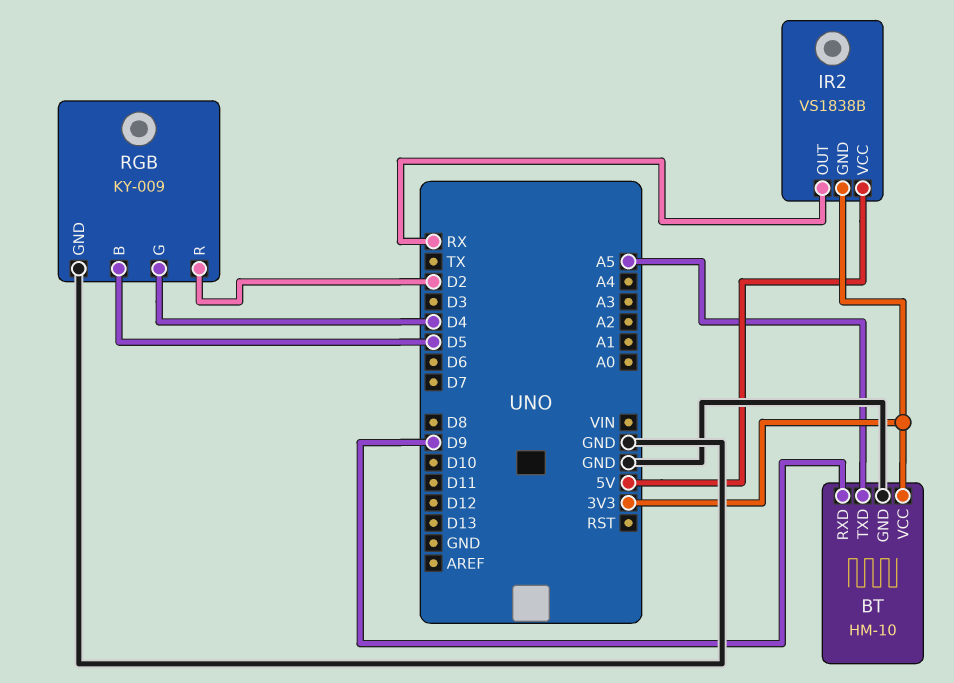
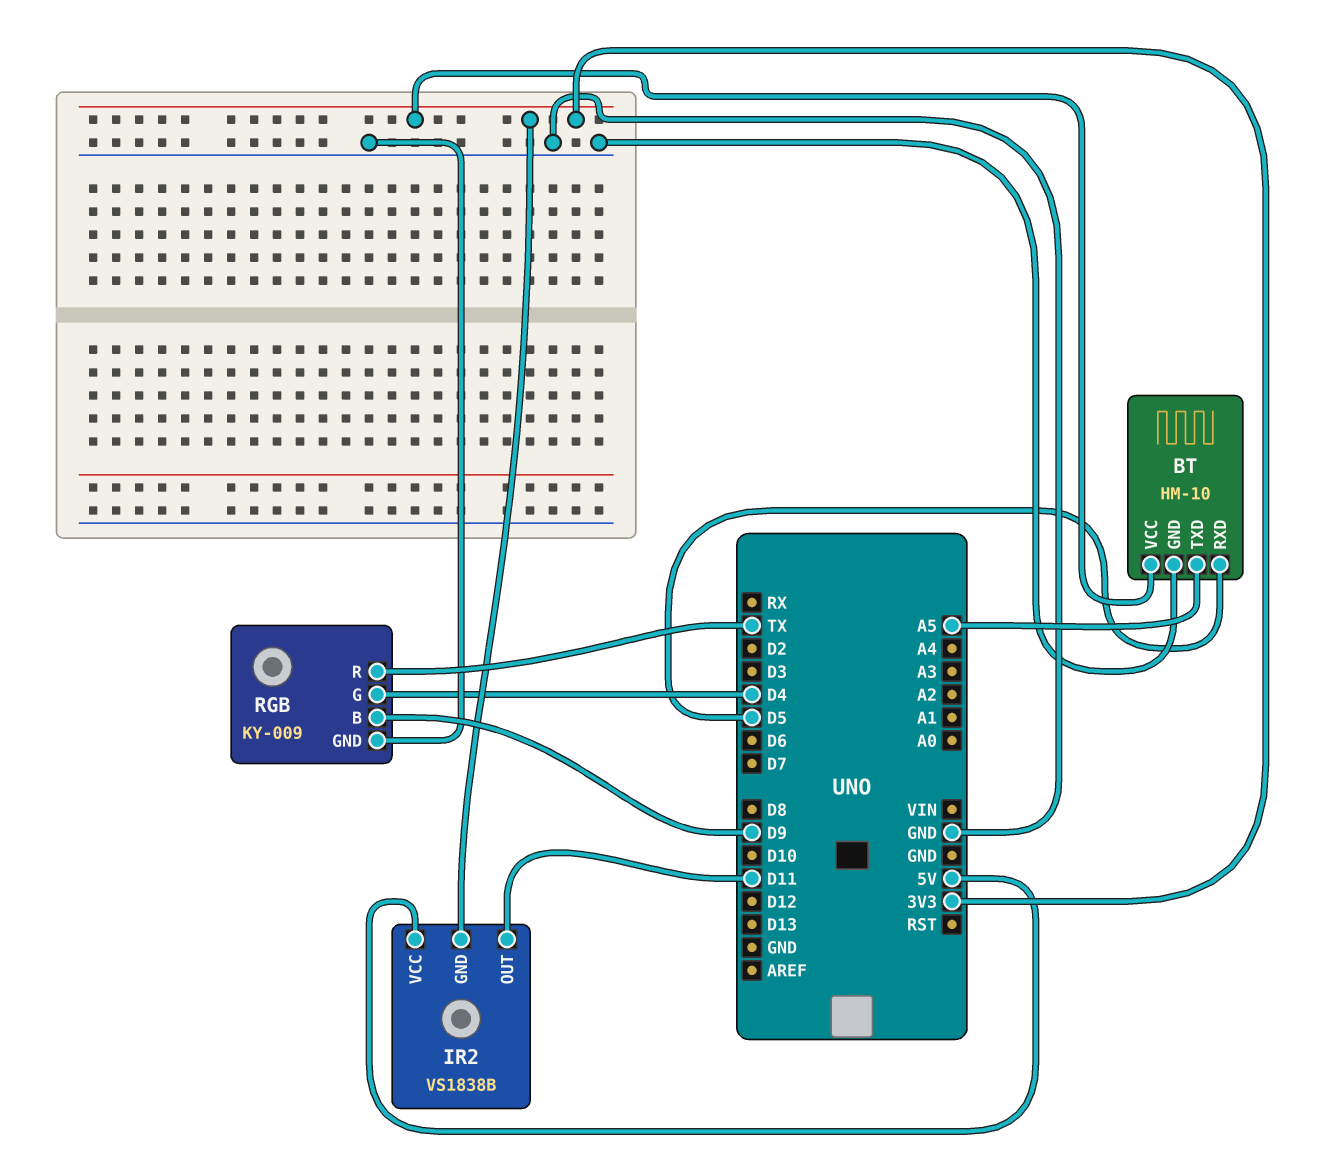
BT pin RXD: D9 -> D5
IR2 pin OUT: RX -> D11
RGB pin B: D5 -> D9
RGB pin R: D2 -> TX

